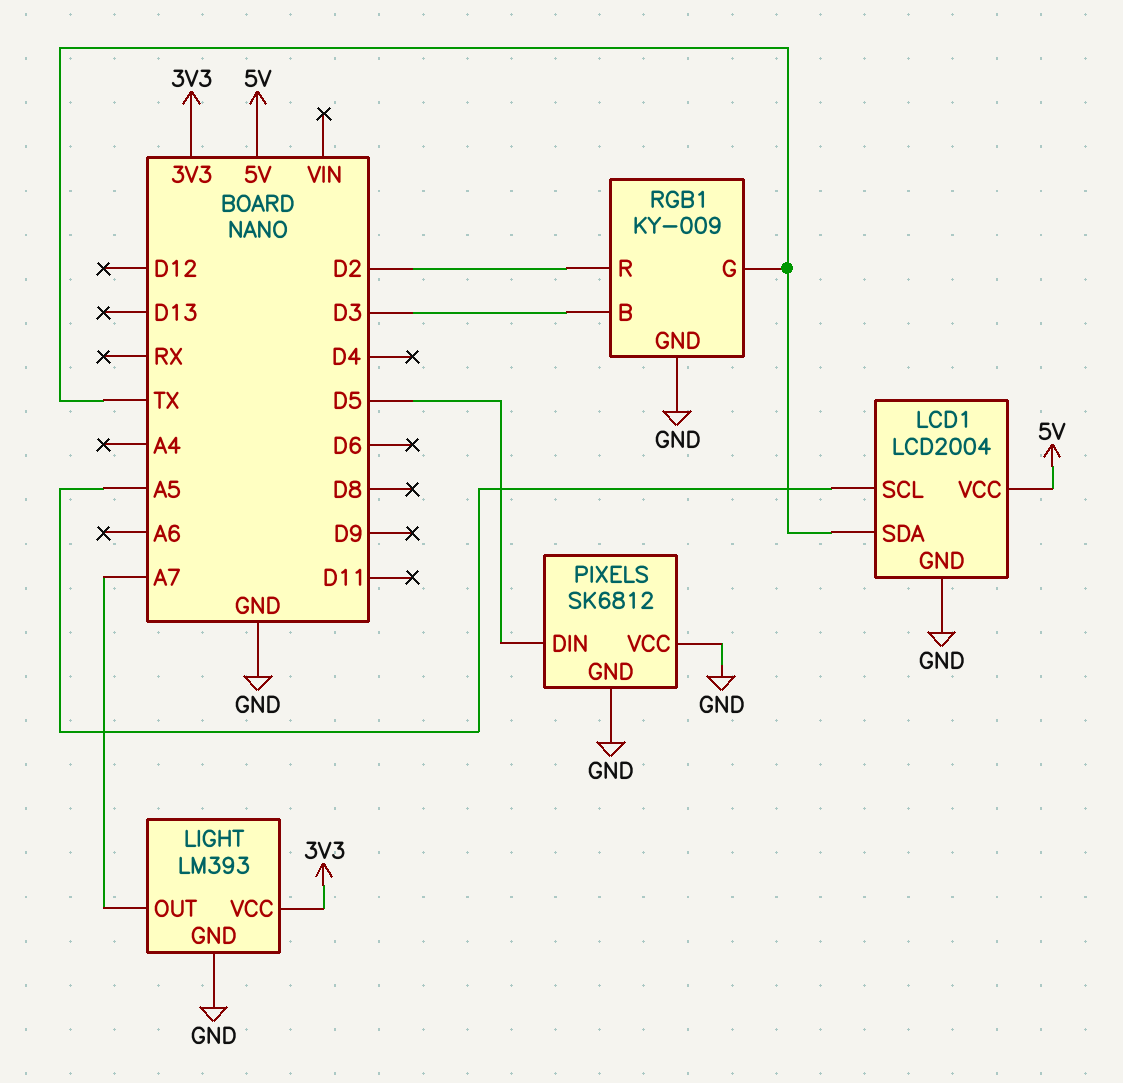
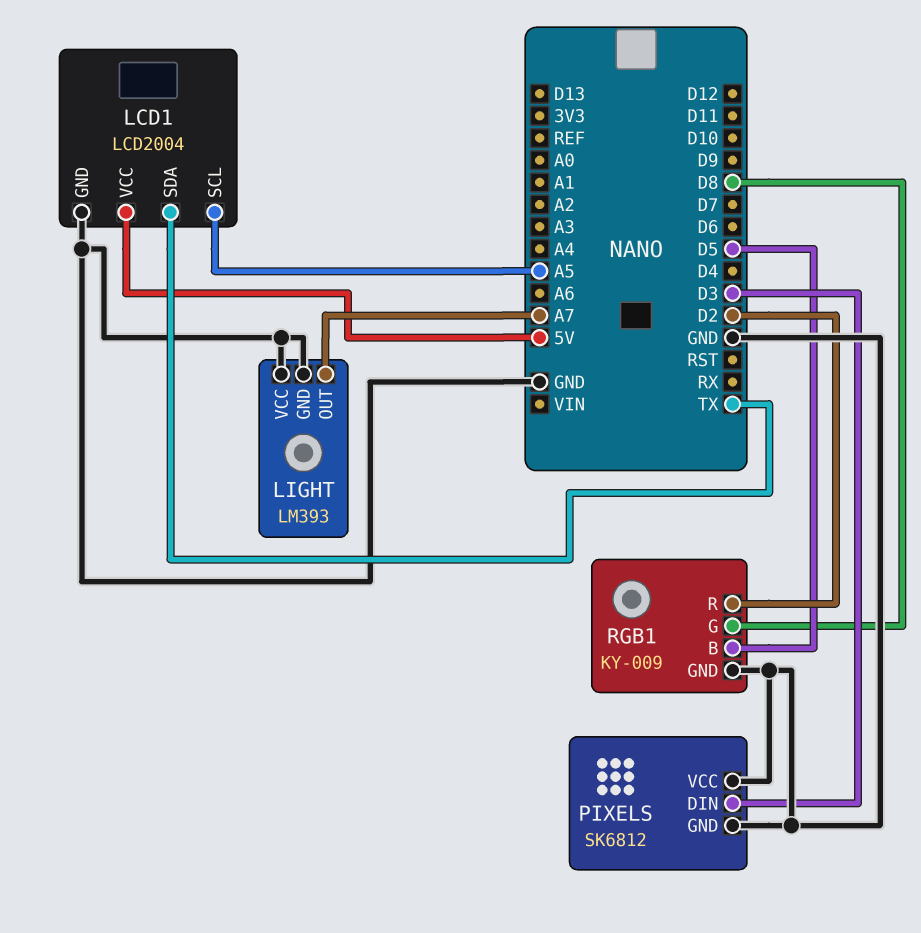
LIGHT pin VCC: 3V3 -> GND
PIXELS pin DIN: D5 -> D3
RGB1 pin B: D3 -> D5
RGB1 pin G: TX -> D8

